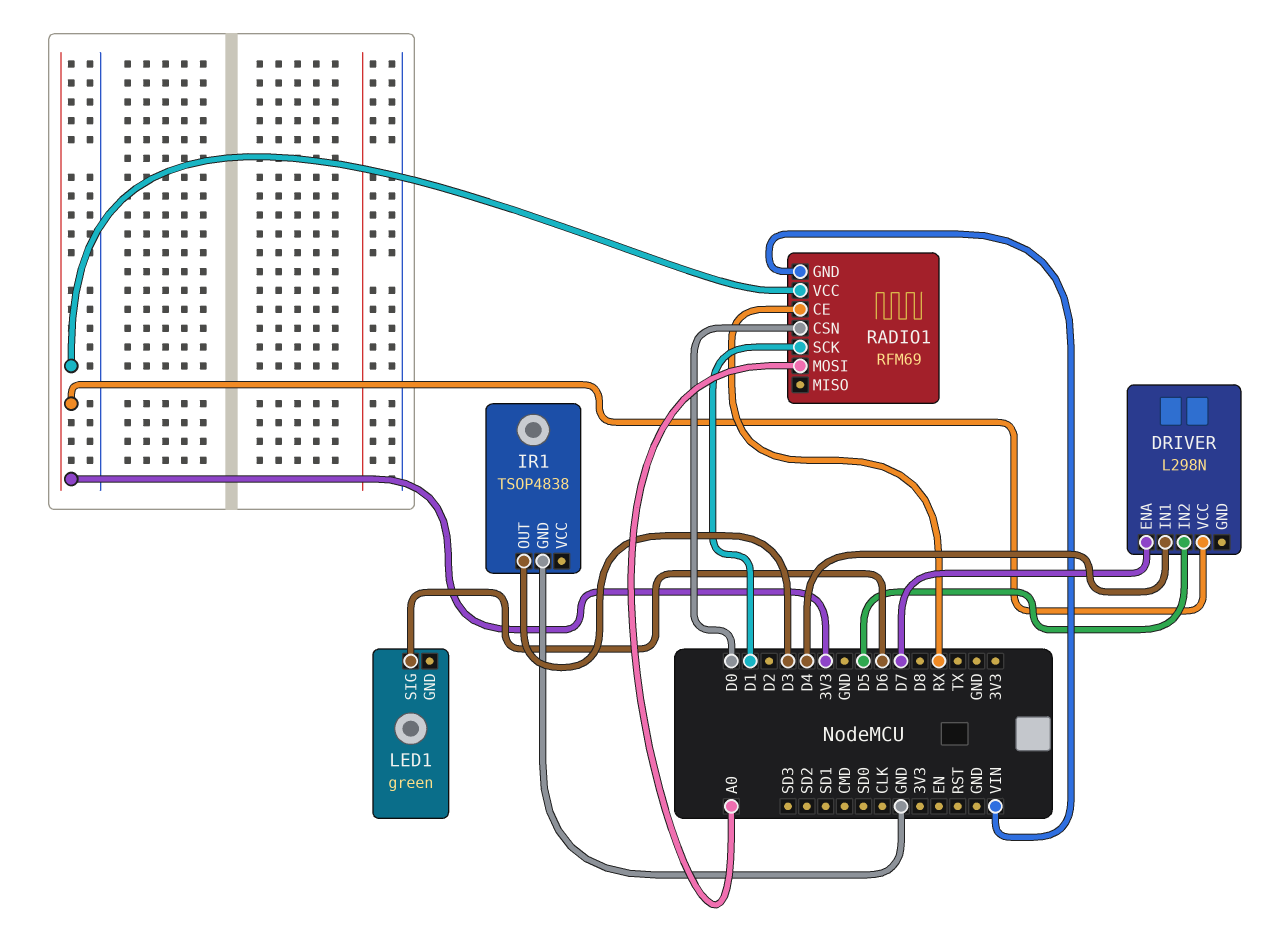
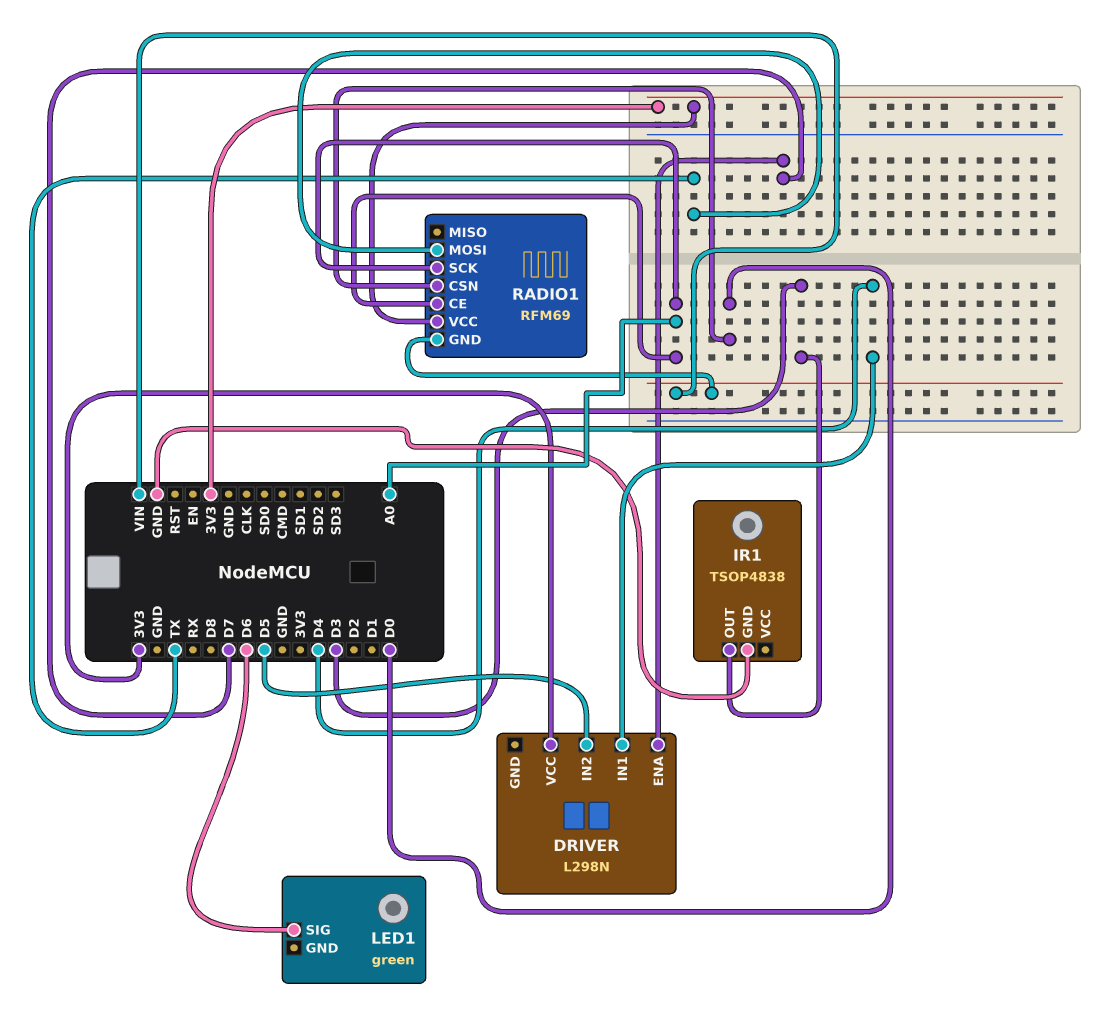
RADIO1 pin CE: RX -> A0
RADIO1 pin MOSI: A0 -> TX
RADIO1 pin SCK: D1 -> A0

